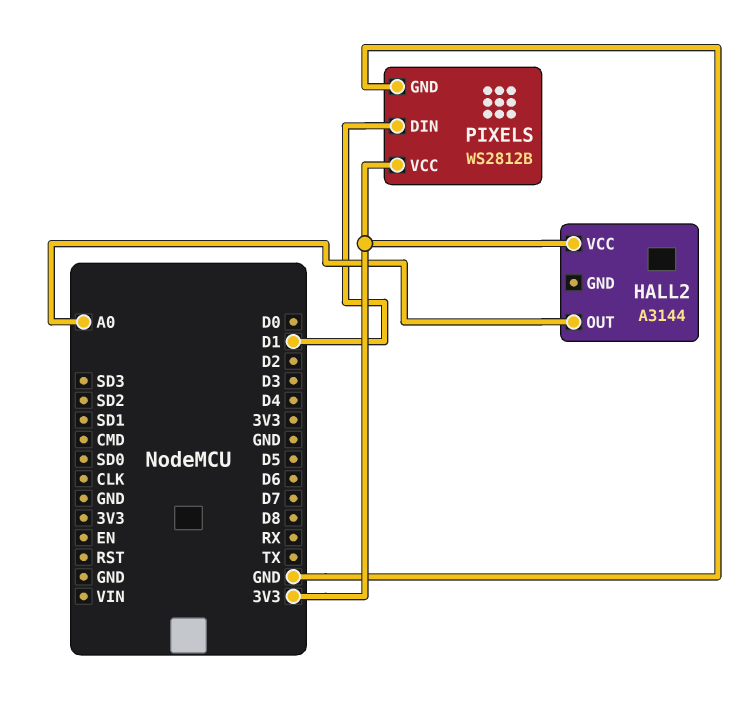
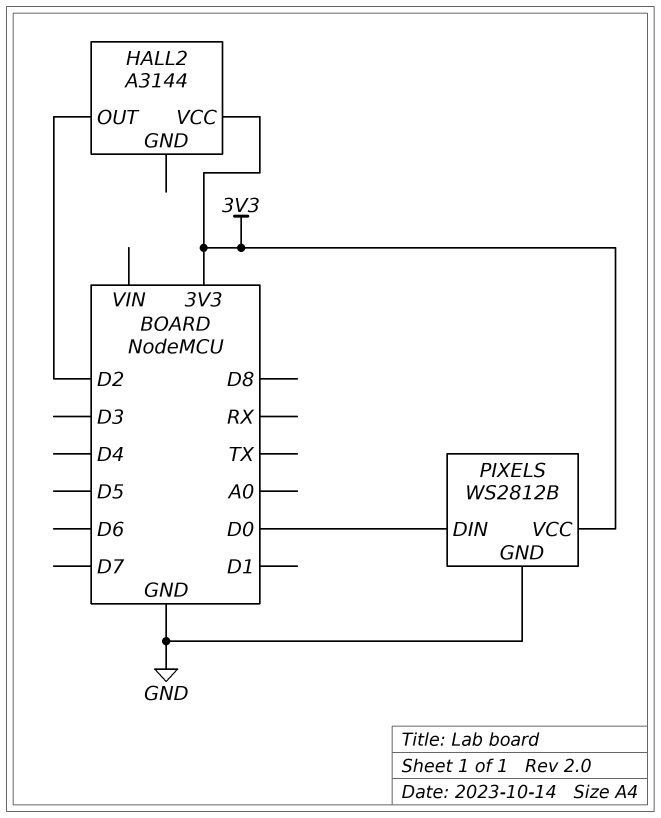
HALL2 pin OUT: A0 -> D2
PIXELS pin DIN: D1 -> D0

